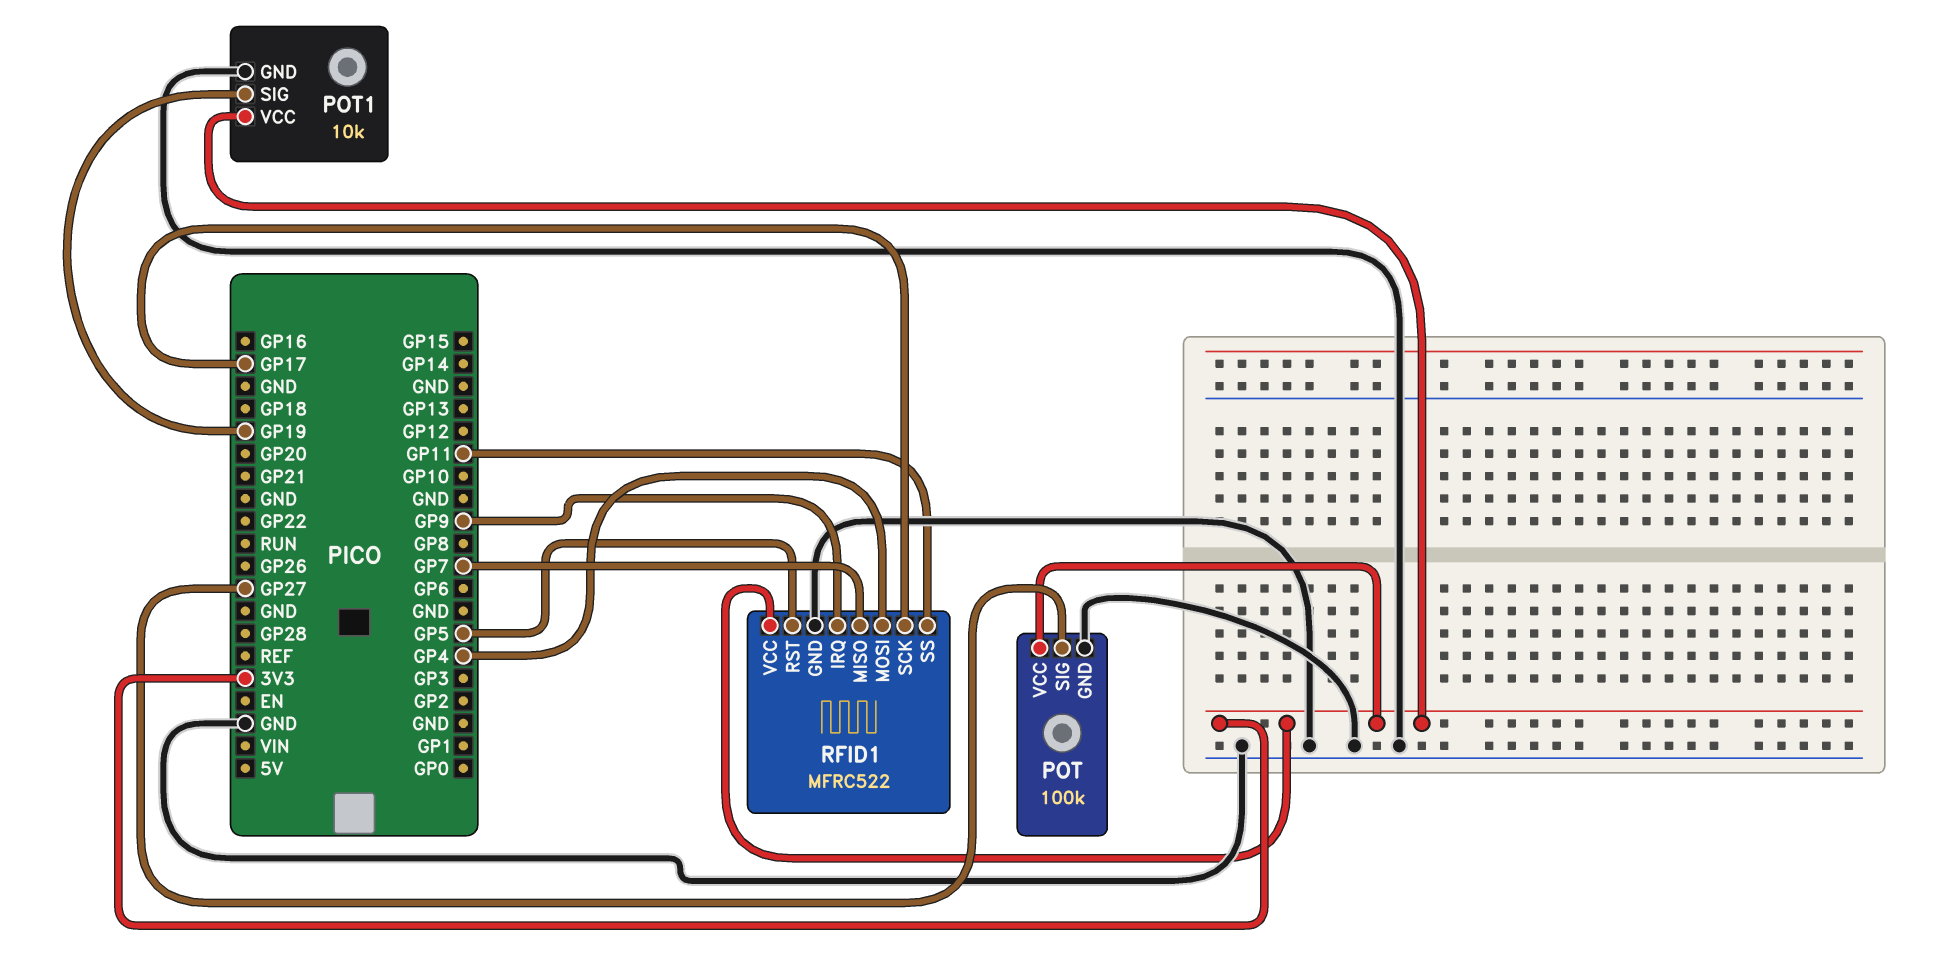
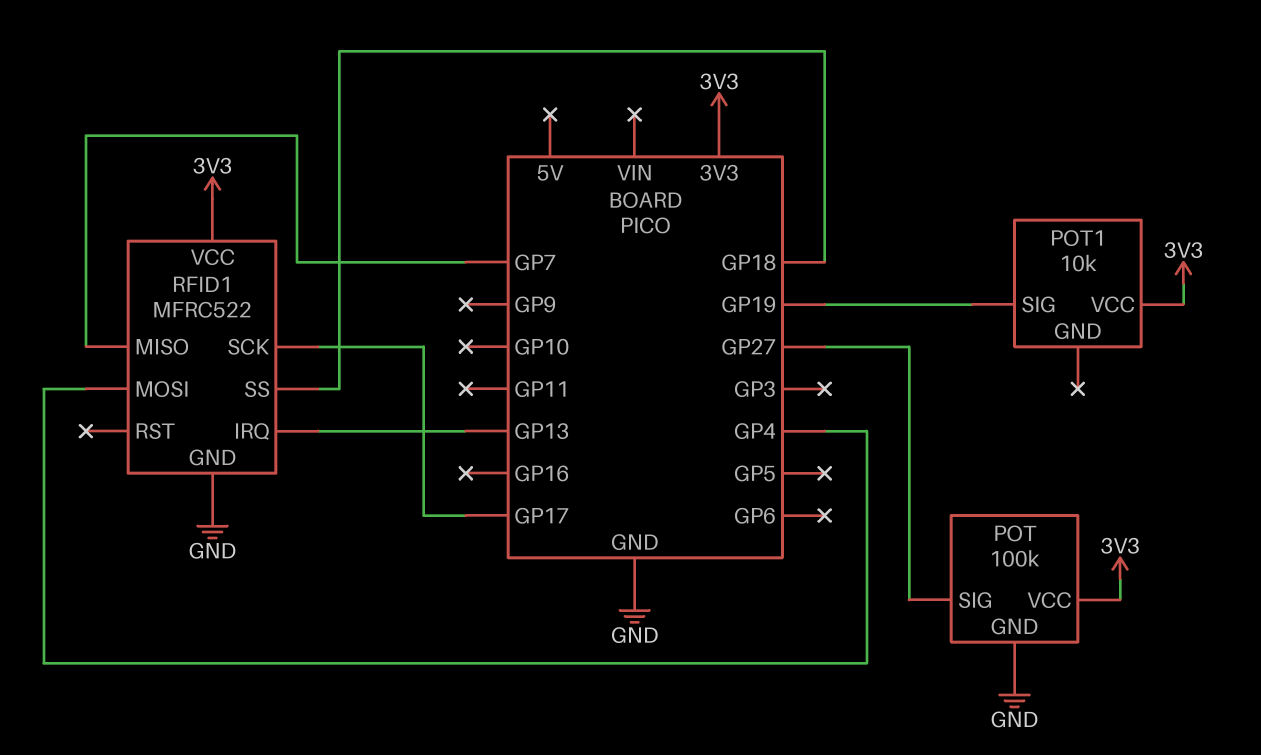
POT1 pin GND: GND -> none
RFID1 pin IRQ: GP9 -> GP13
RFID1 pin RST: GP5 -> none
RFID1 pin SS: GP11 -> GP18

